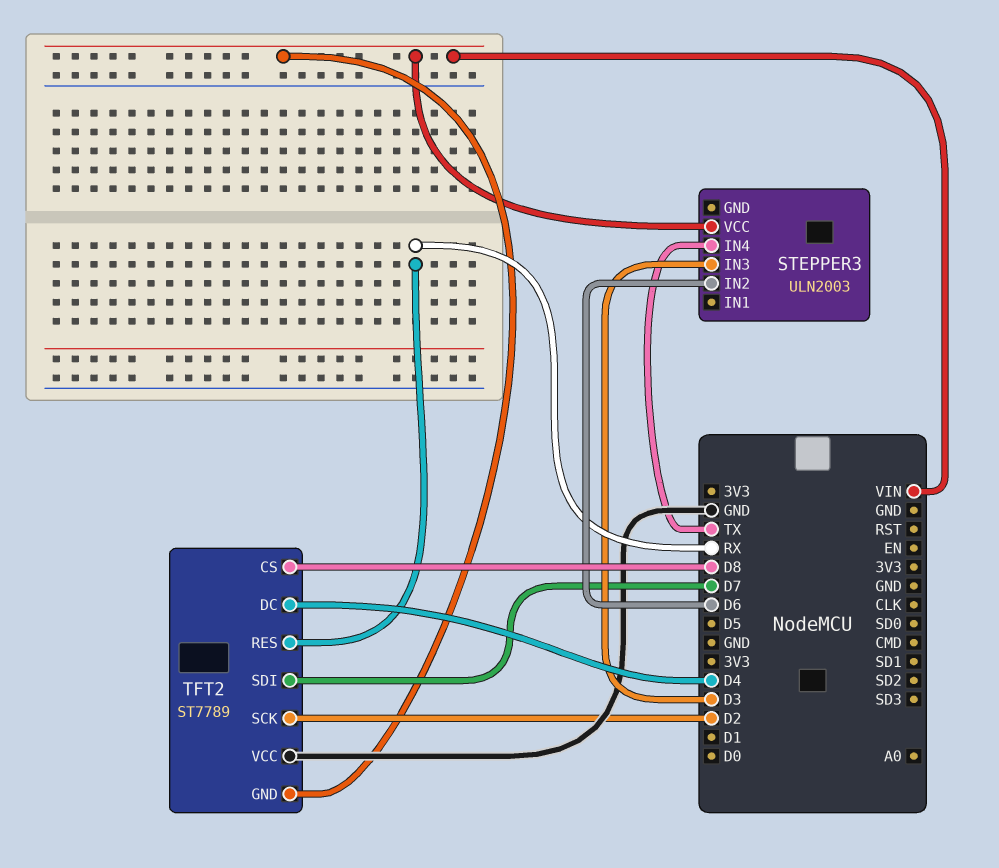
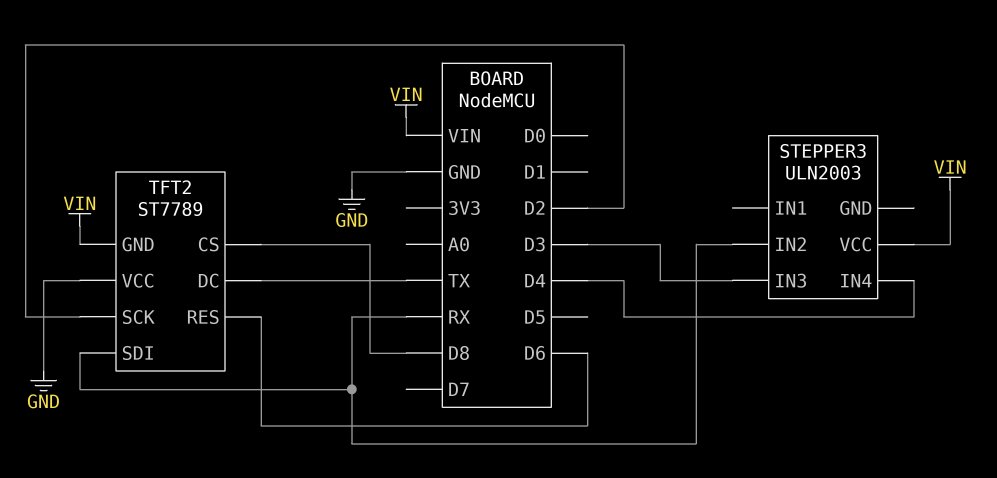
STEPPER3 pin IN2: D6 -> RX
STEPPER3 pin IN4: TX -> D4
TFT2 pin DC: D4 -> TX
TFT2 pin RES: RX -> D6
TFT2 pin SDI: D7 -> RX

